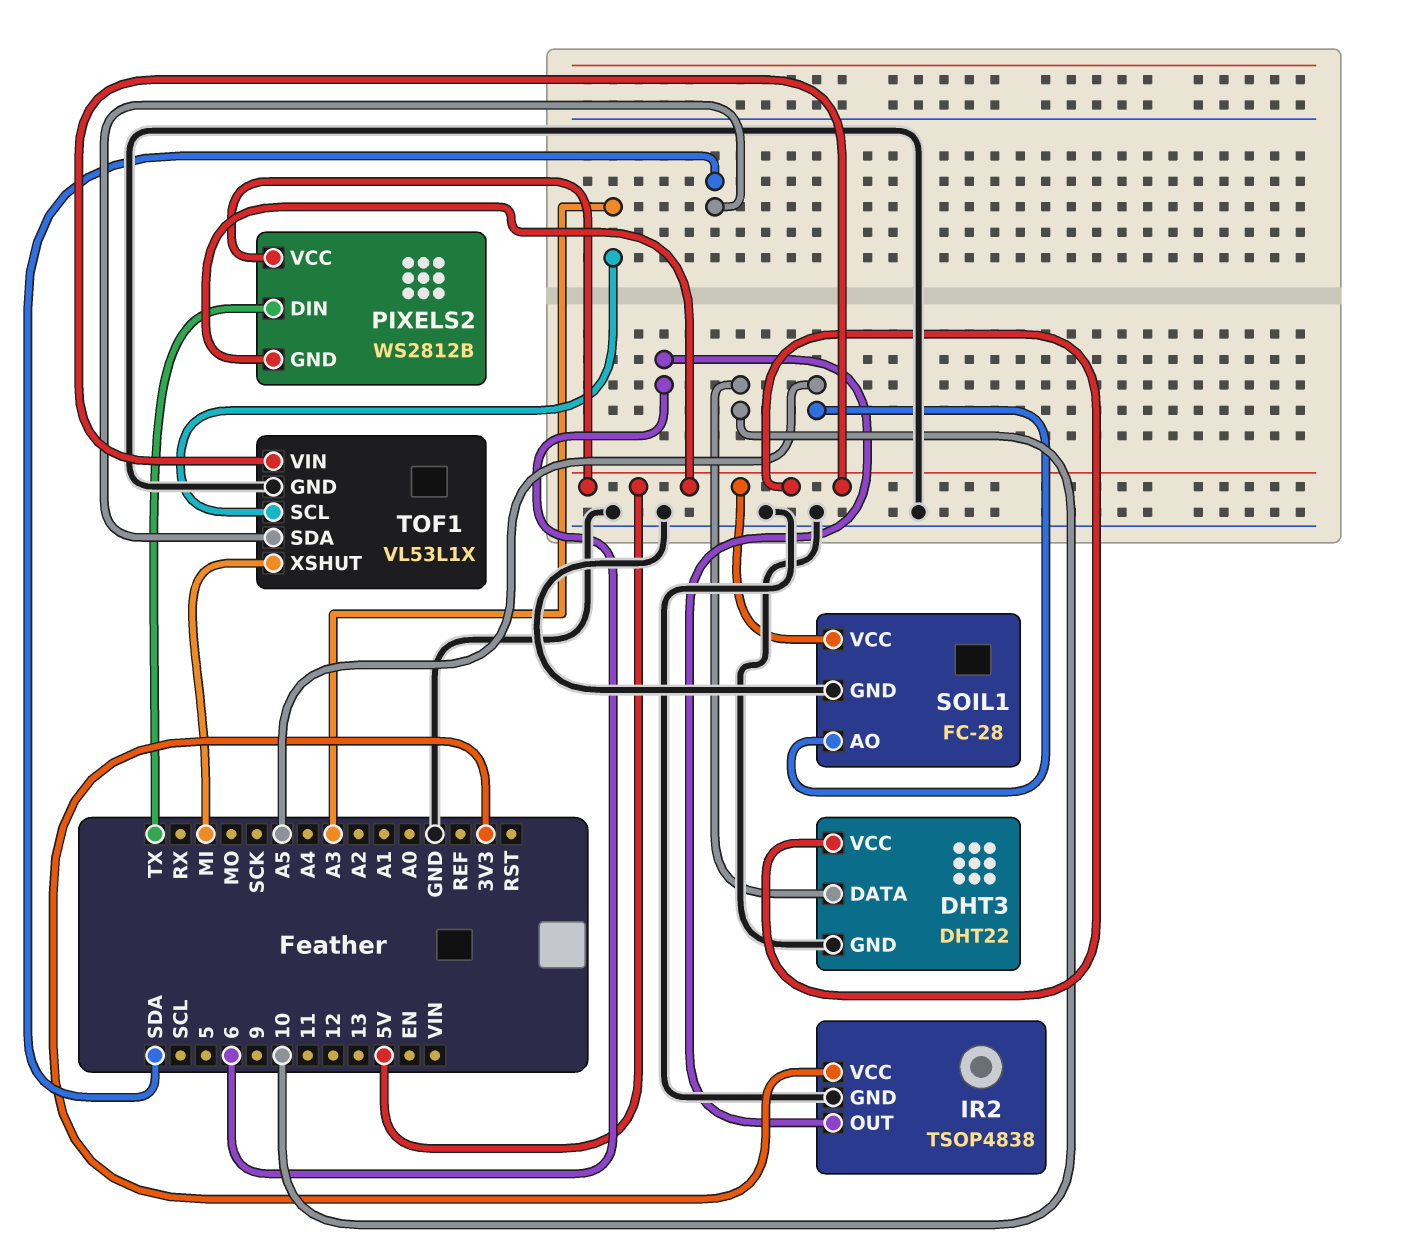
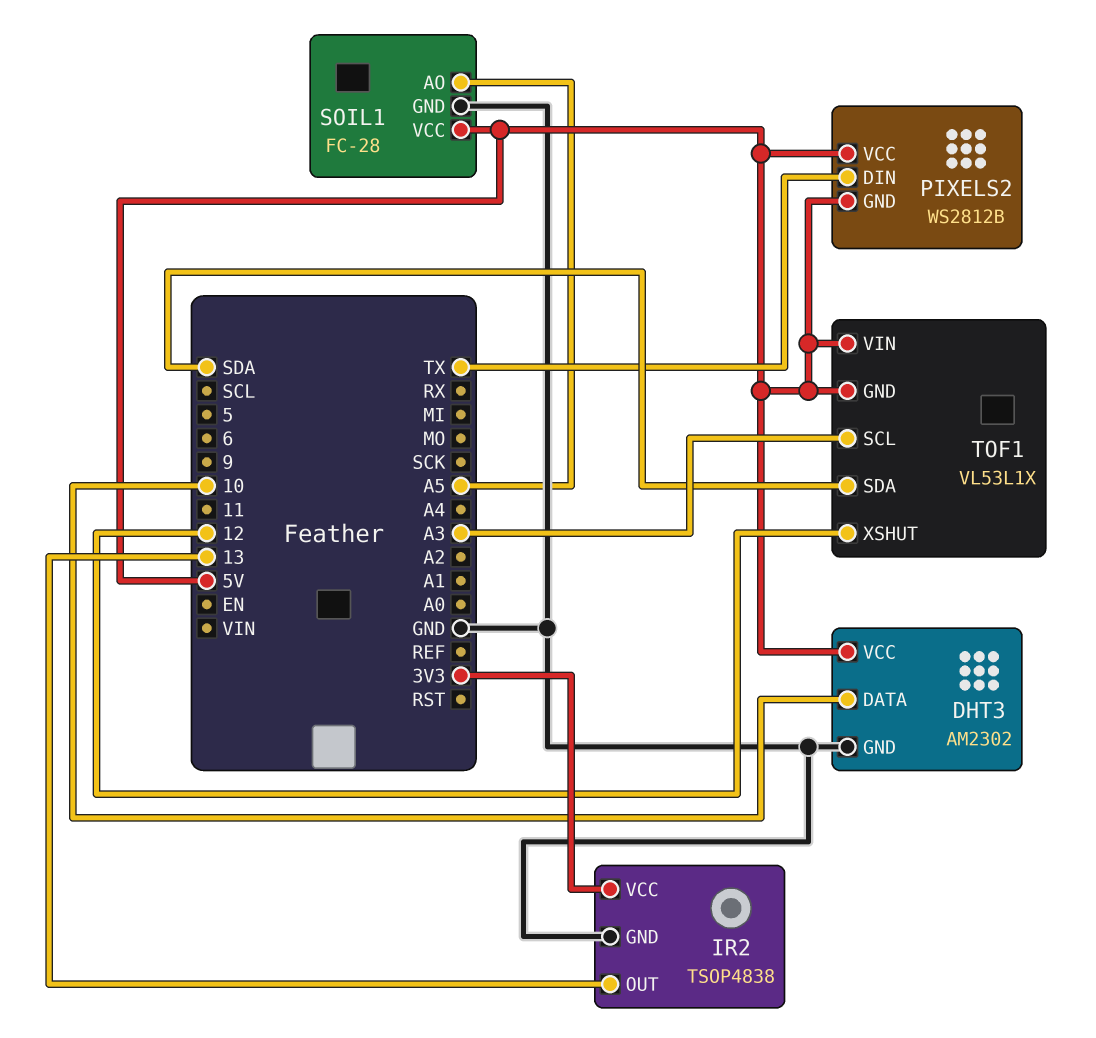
DHT3: DHT22 -> AM2302
IR2 pin OUT: 6 -> 13
TOF1 pin GND: GND -> 5V
TOF1 pin XSHUT: MI -> 12

